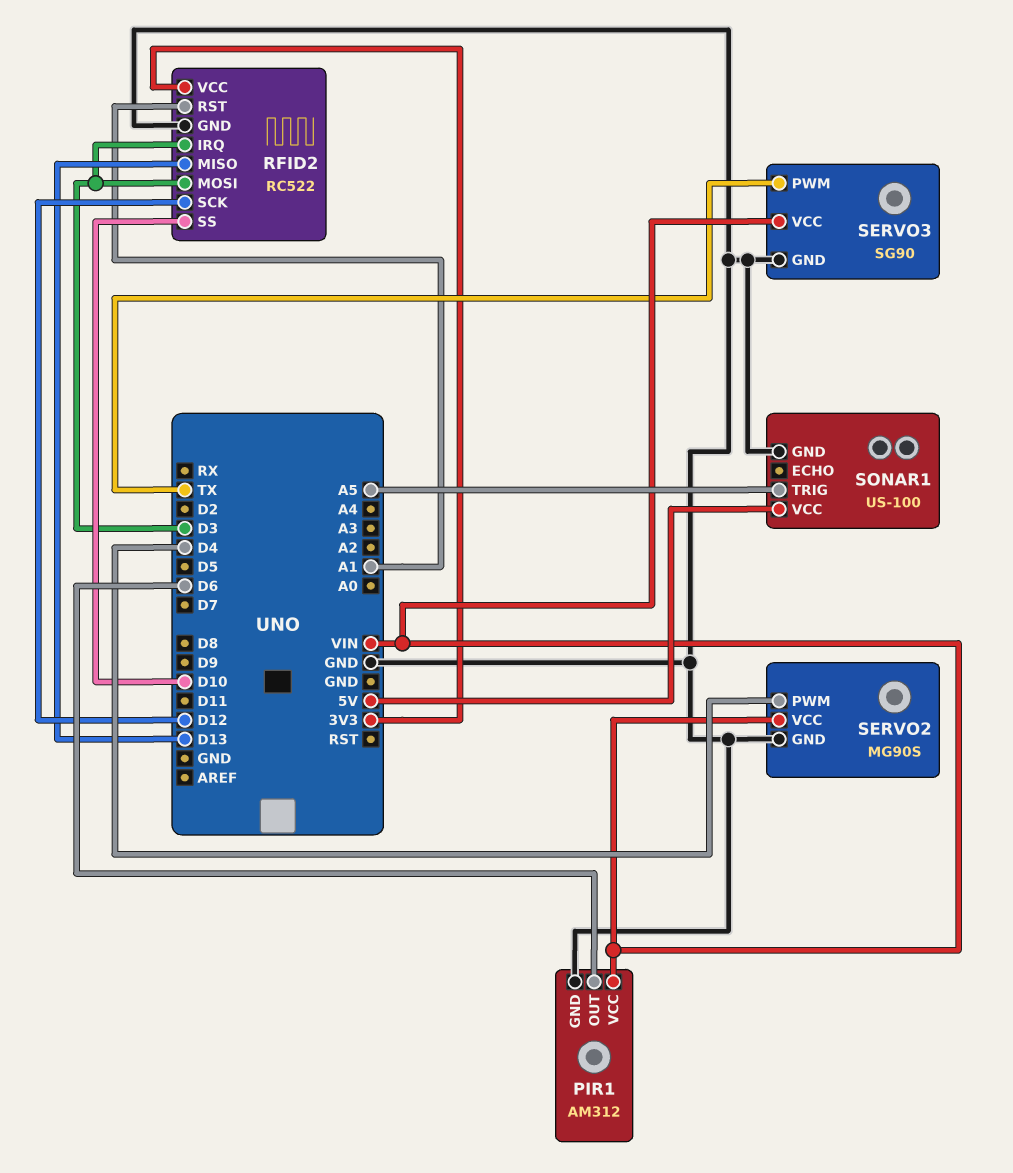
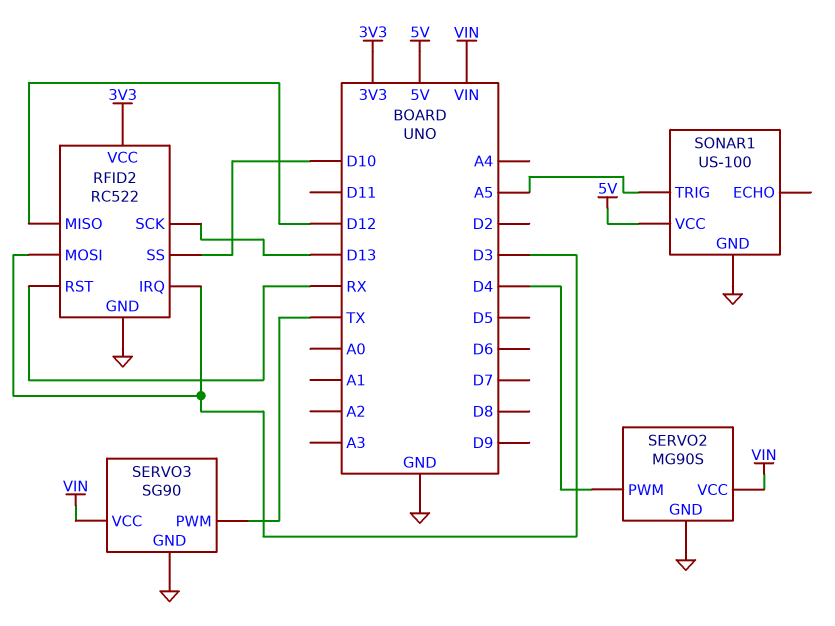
PIR1: AM312 -> none
PIR1 pin GND: GND -> none
PIR1 pin OUT: D6 -> none
PIR1 pin VCC: VIN -> none
RFID2 pin MISO: D13 -> D12
RFID2 pin RST: A1 -> RX
RFID2 pin SCK: D12 -> D13

